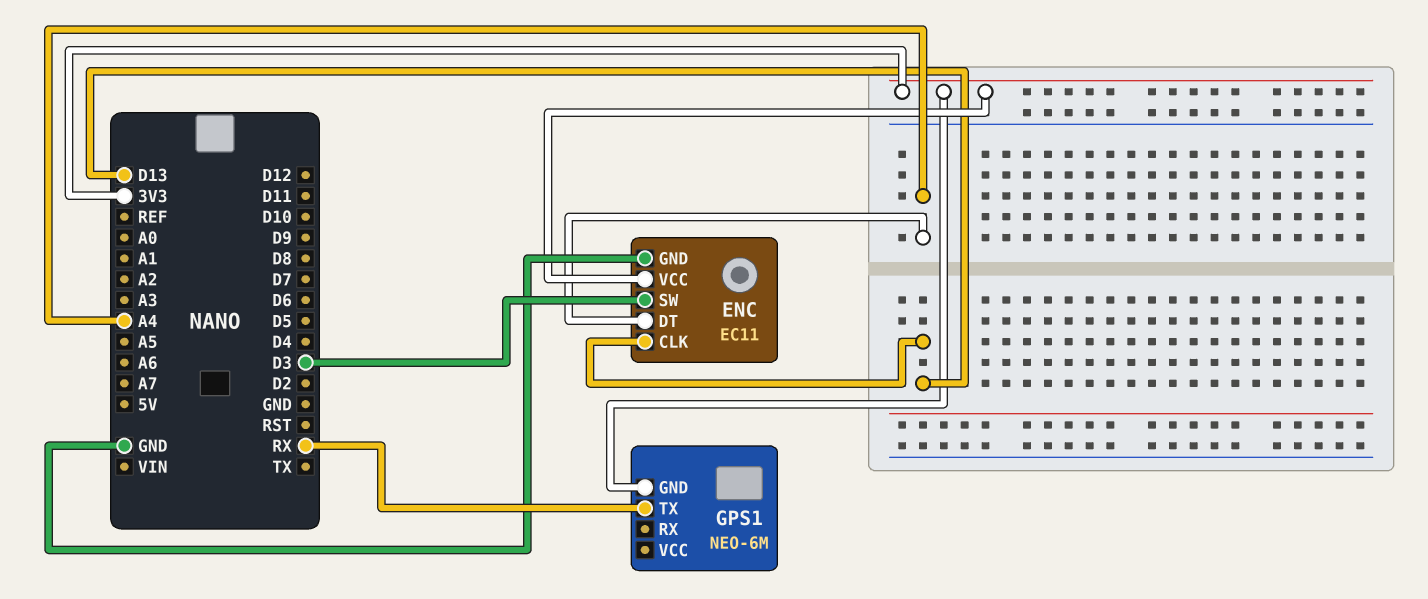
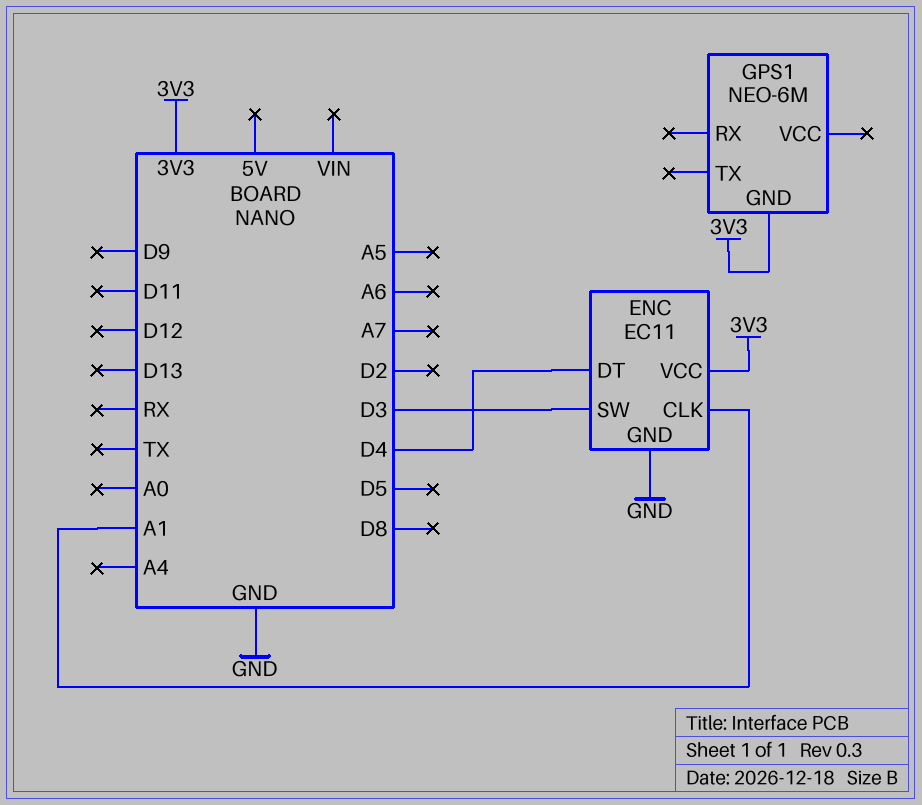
ENC pin CLK: D13 -> A1
ENC pin DT: A4 -> D4
GPS1 pin TX: RX -> none

